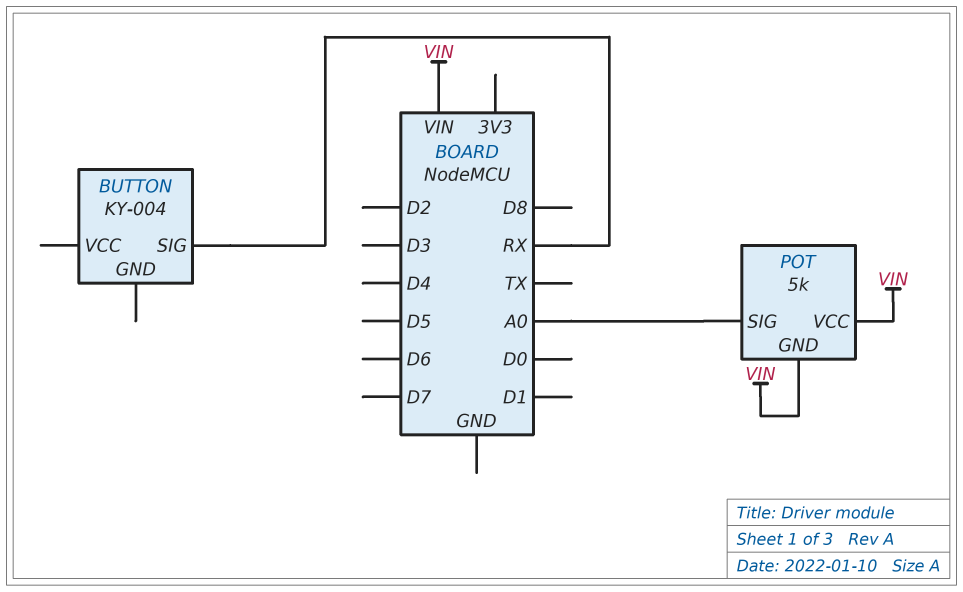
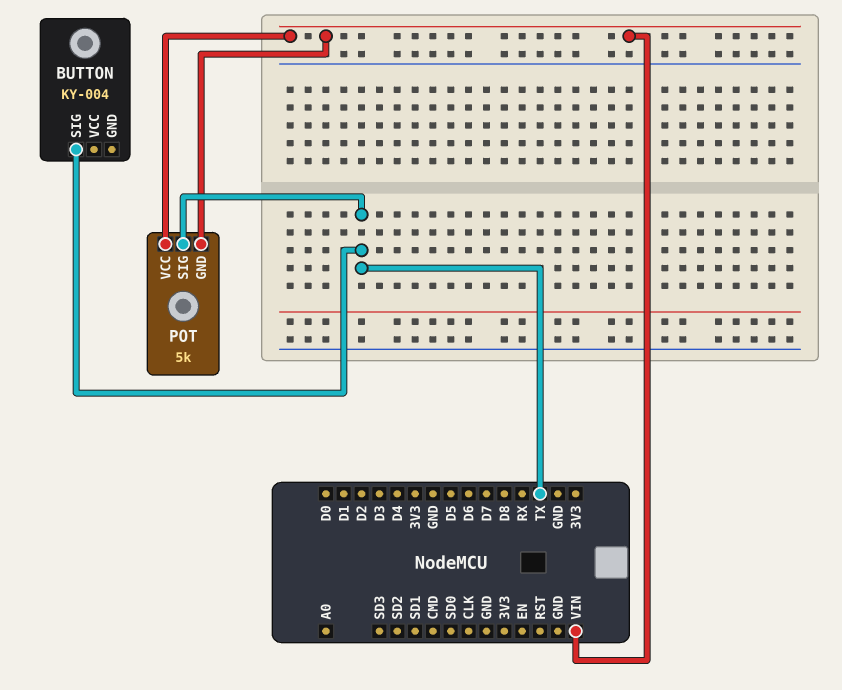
BUTTON pin SIG: RX -> TX
POT pin SIG: A0 -> TX

